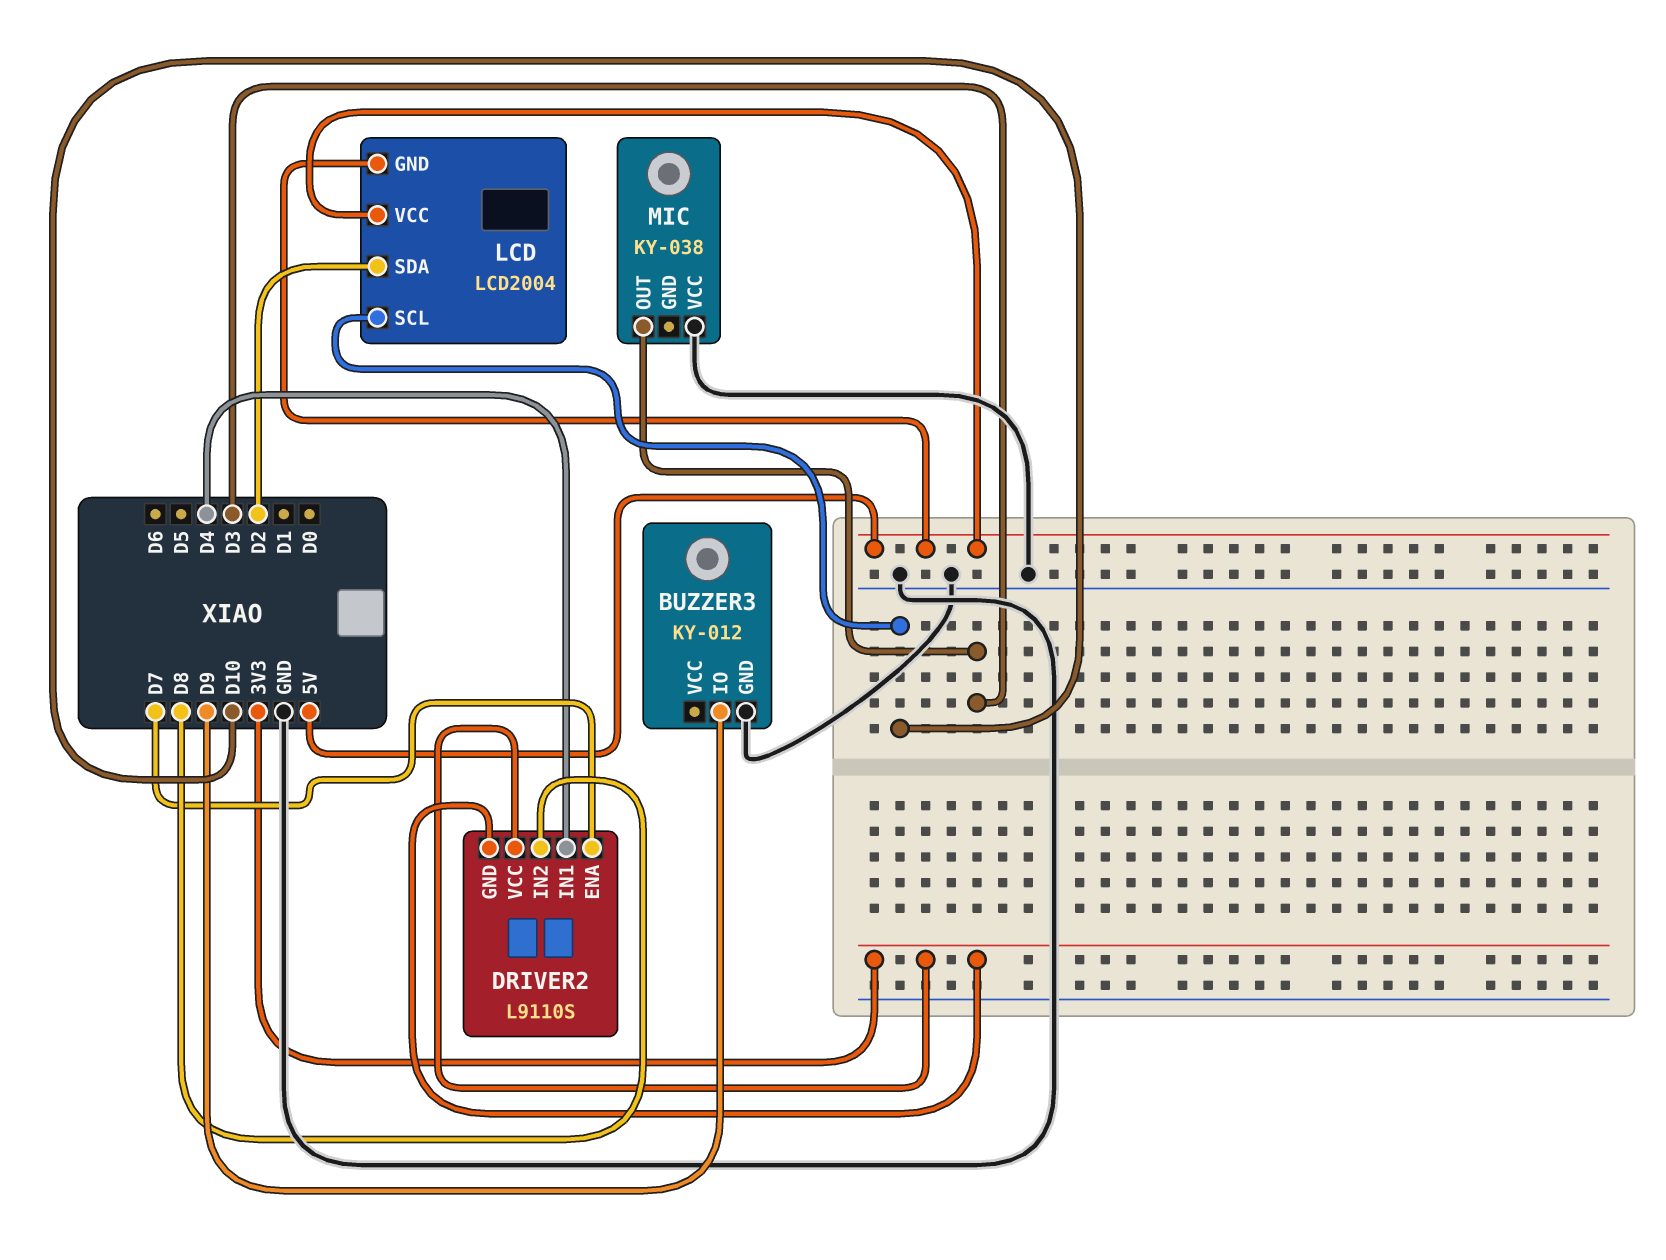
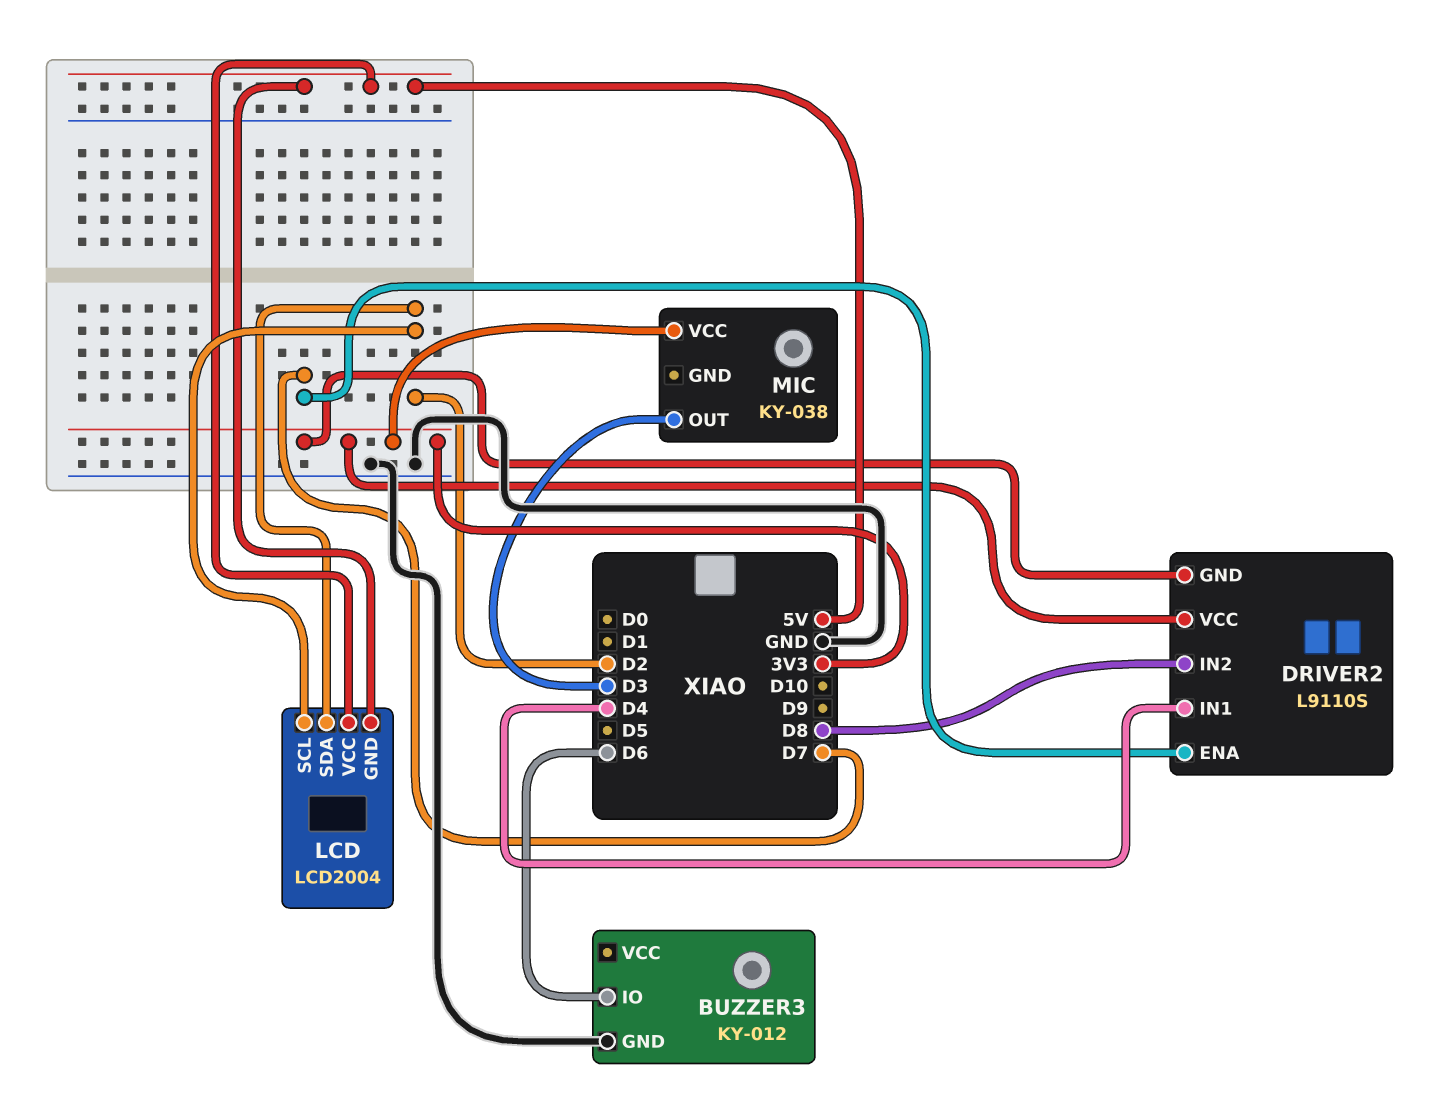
BUZZER3 pin IO: D9 -> D6
LCD pin SCL: D10 -> D2
MIC pin VCC: GND -> 3V3

